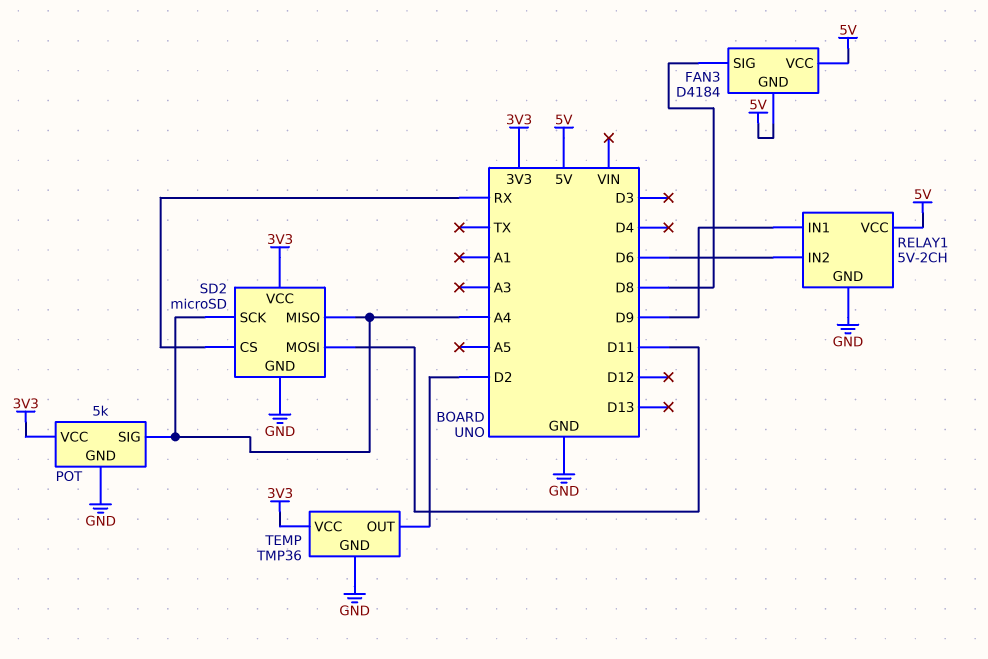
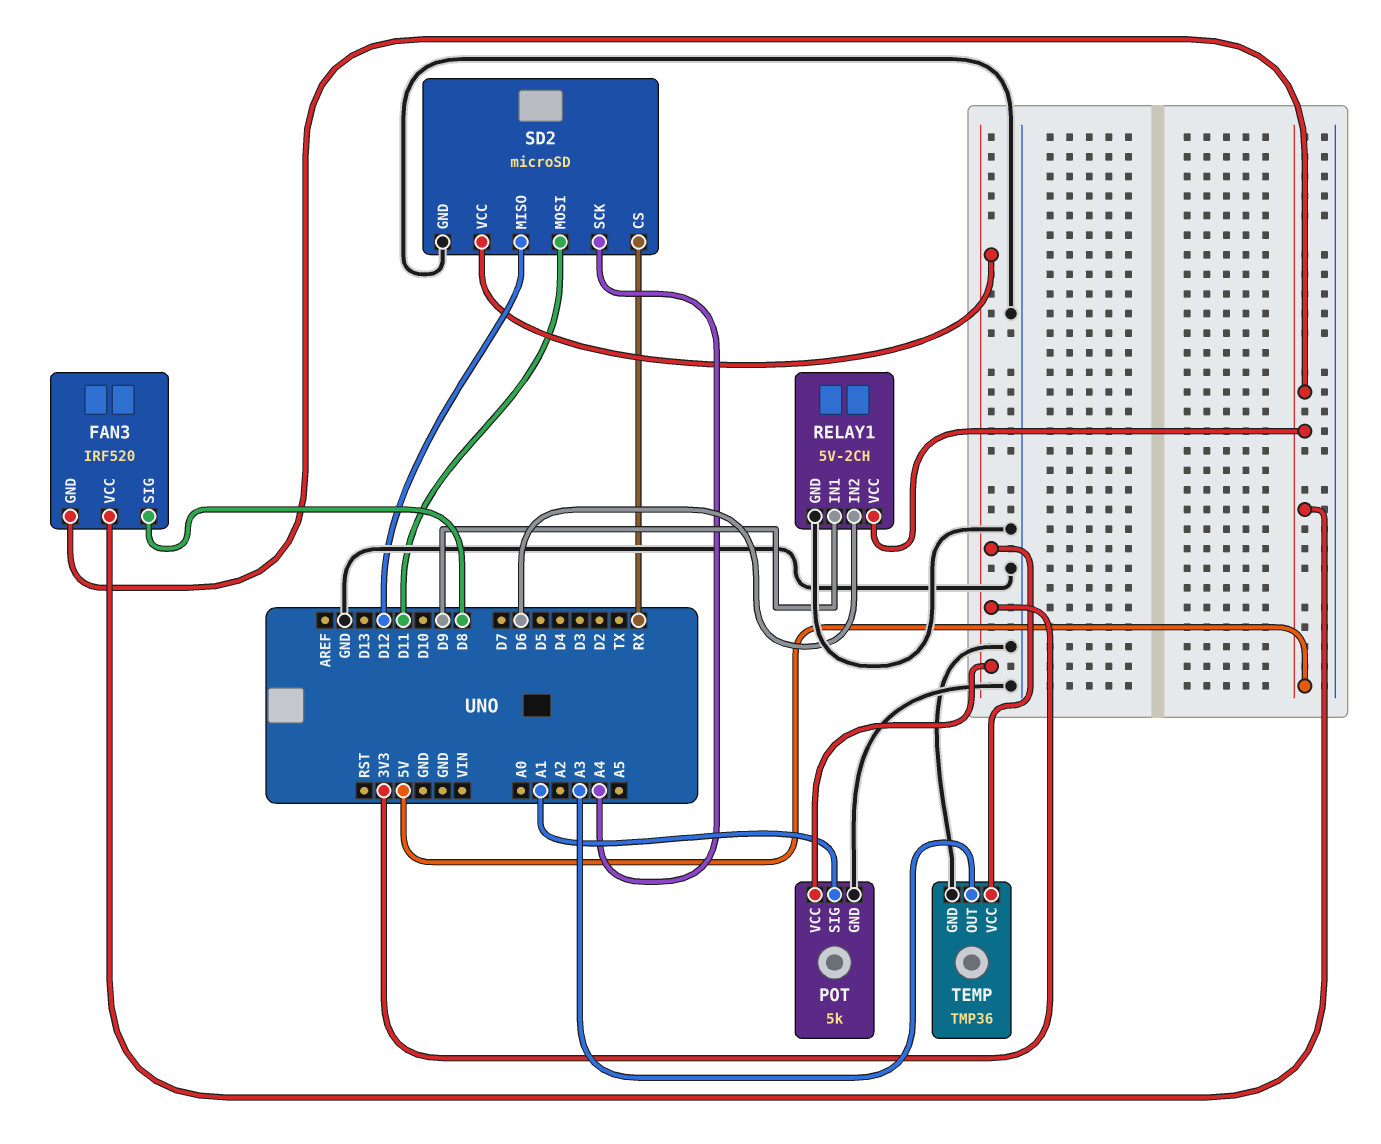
FAN3: D4184 -> IRF520
POT pin SIG: A4 -> A1
SD2 pin MISO: A4 -> D12
TEMP pin OUT: D2 -> A3

